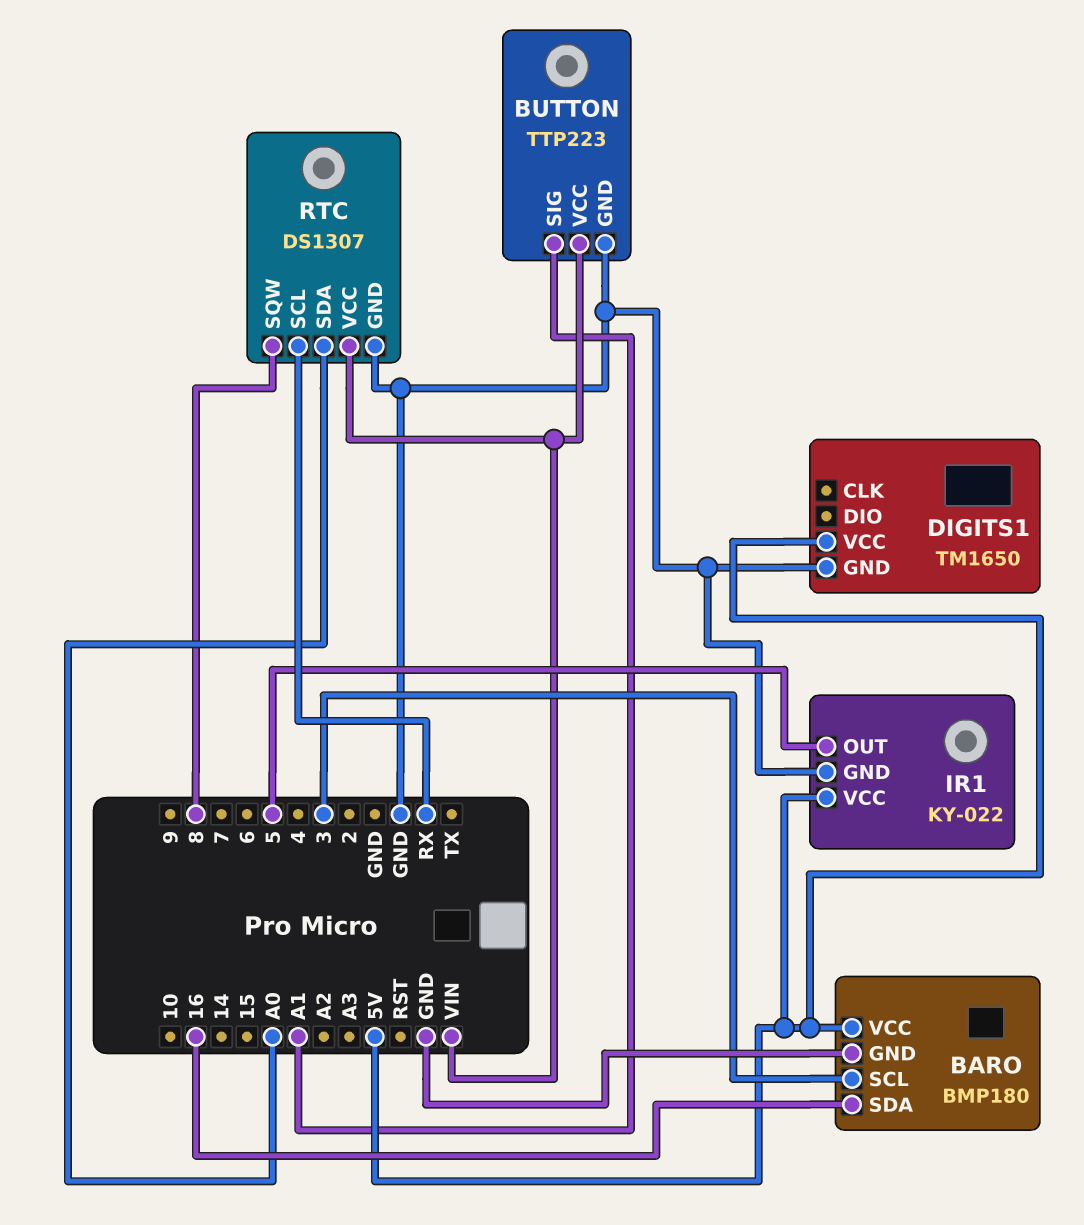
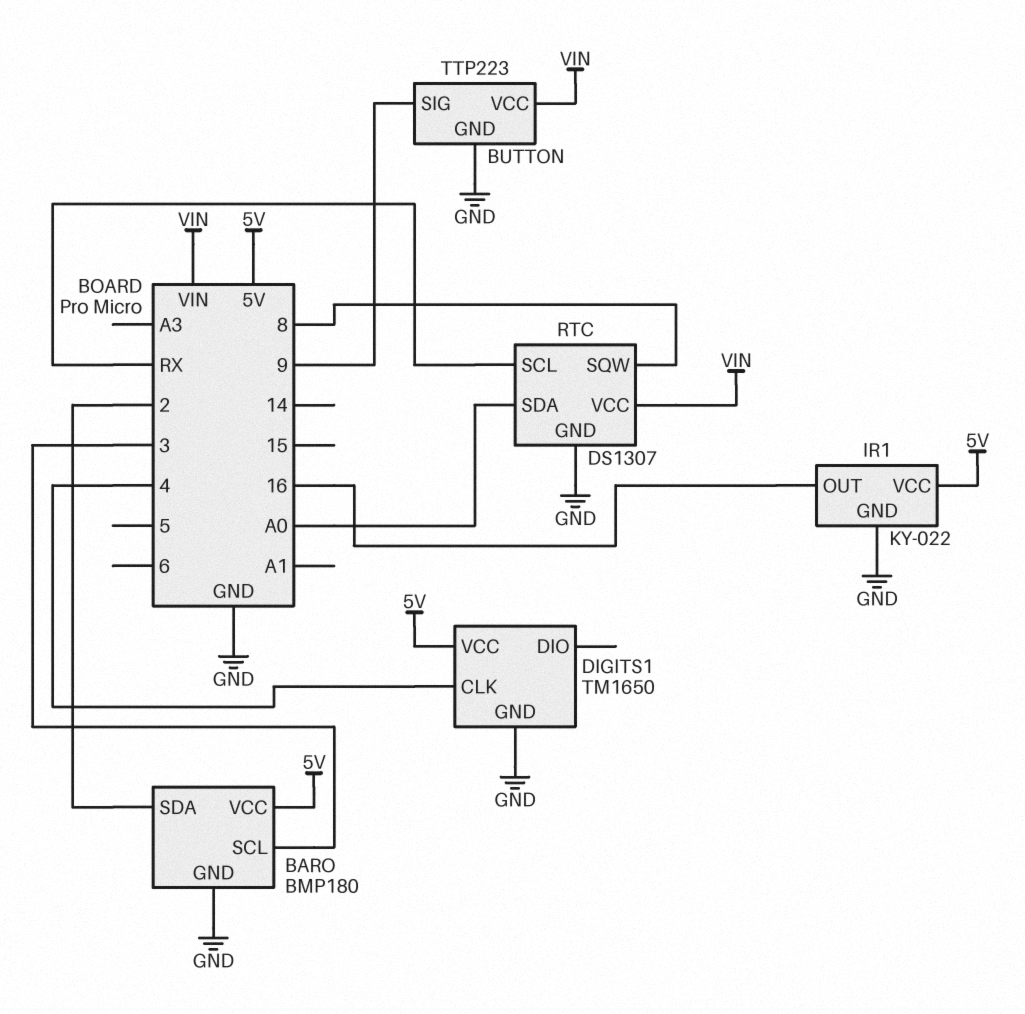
BARO pin SDA: 16 -> 2
BUTTON pin SIG: A1 -> 9
DIGITS1 pin CLK: none -> 4
IR1 pin OUT: 5 -> 16

